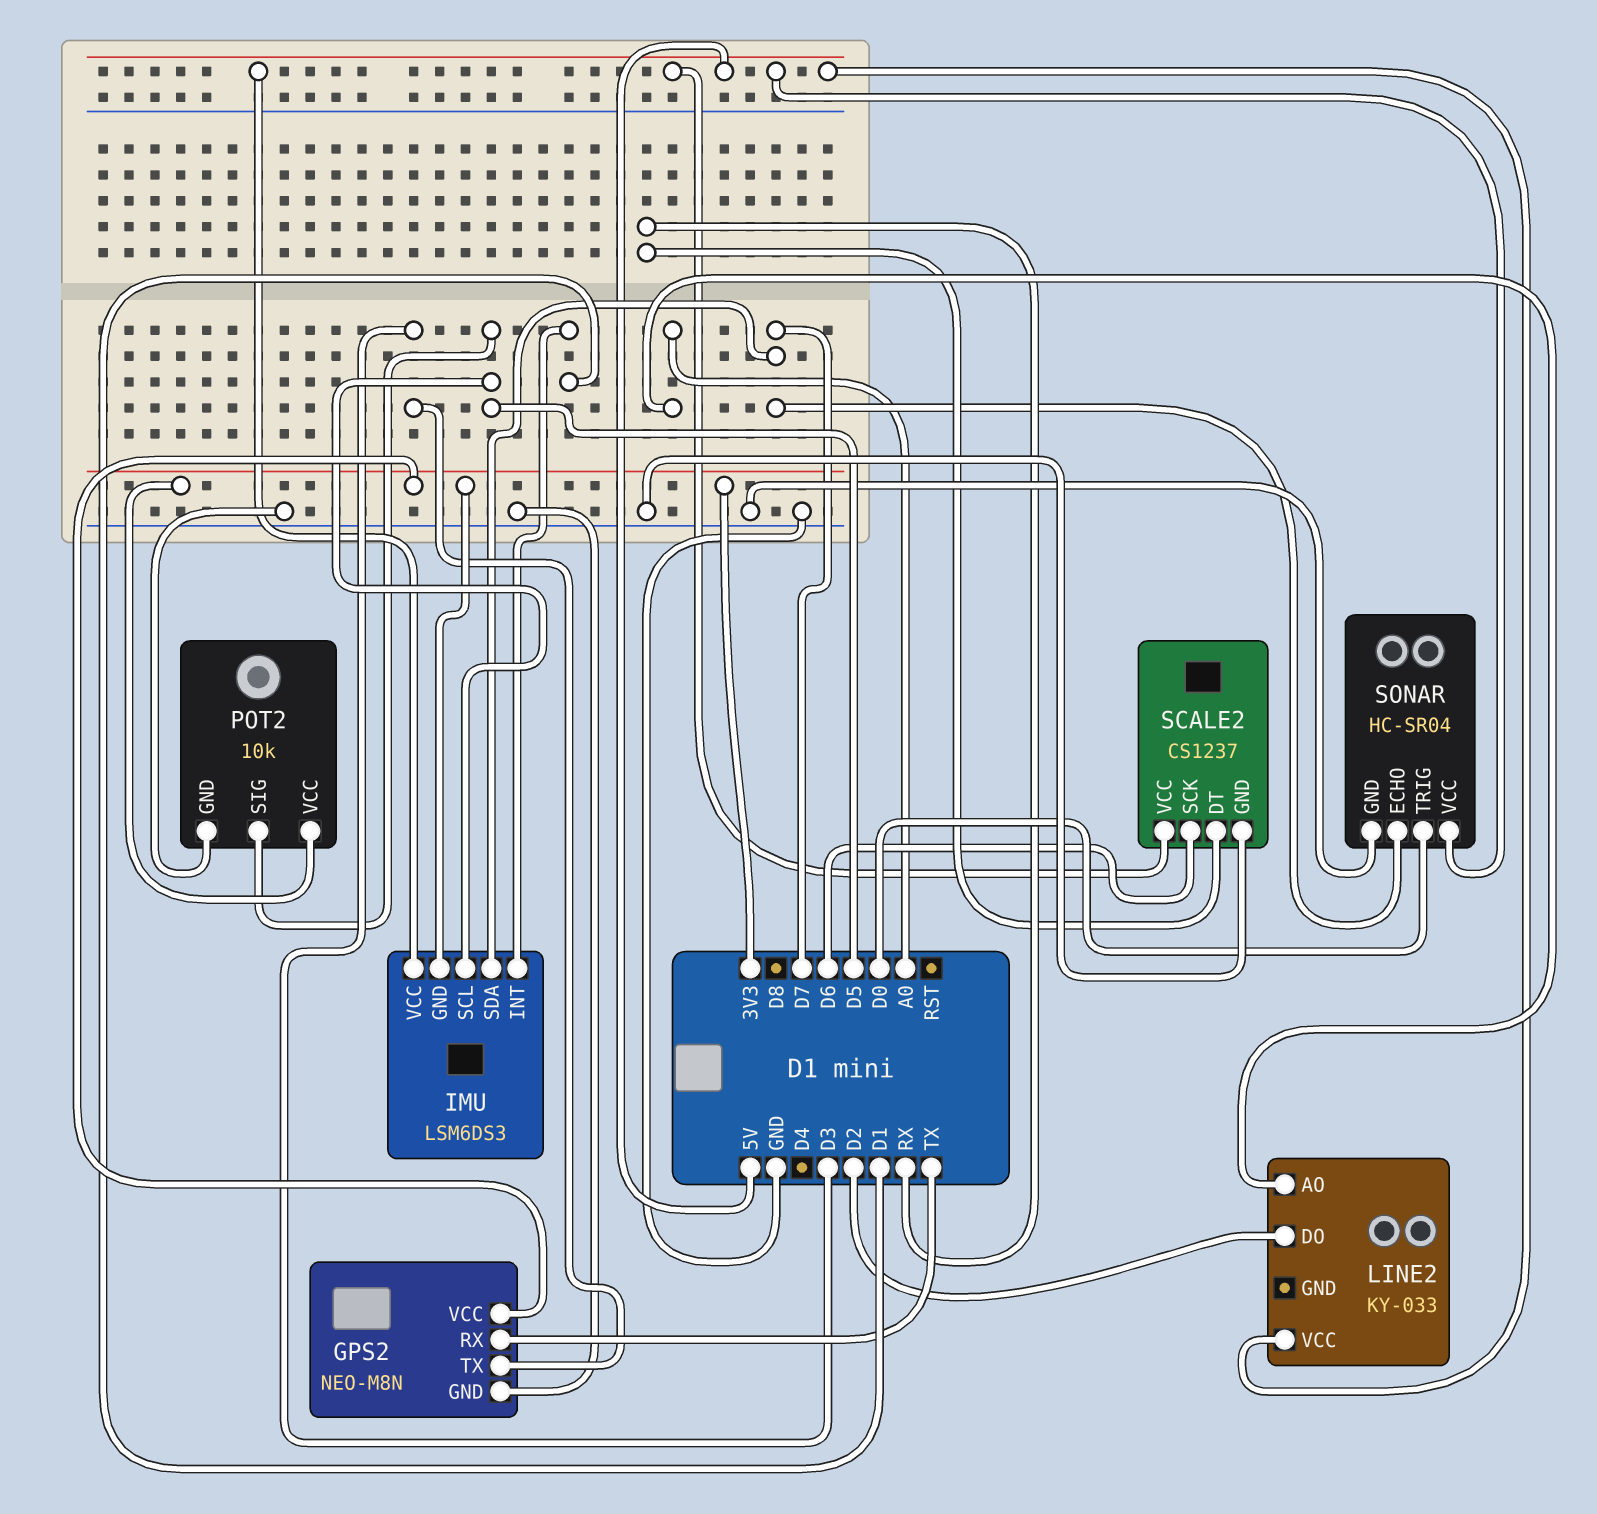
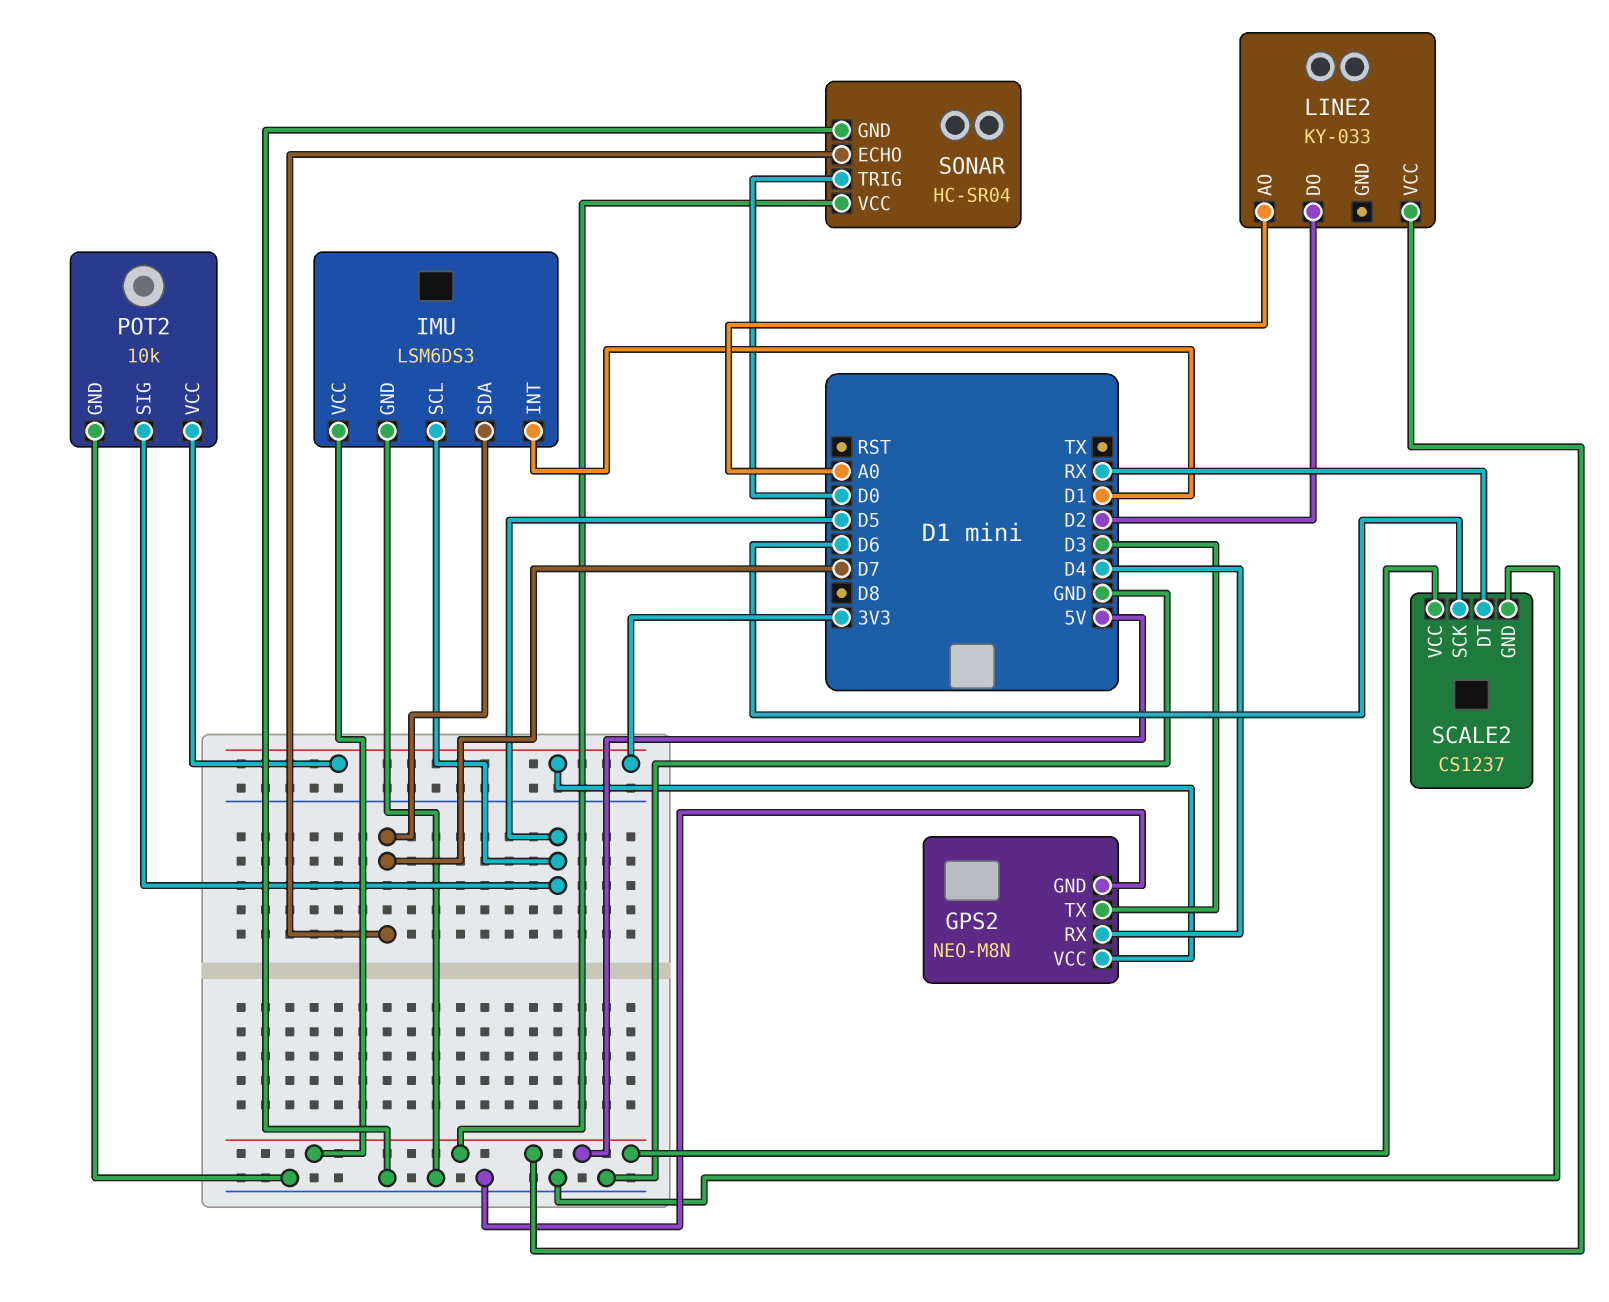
GPS2 pin RX: TX -> D4
IMU pin GND: 3V3 -> GND

